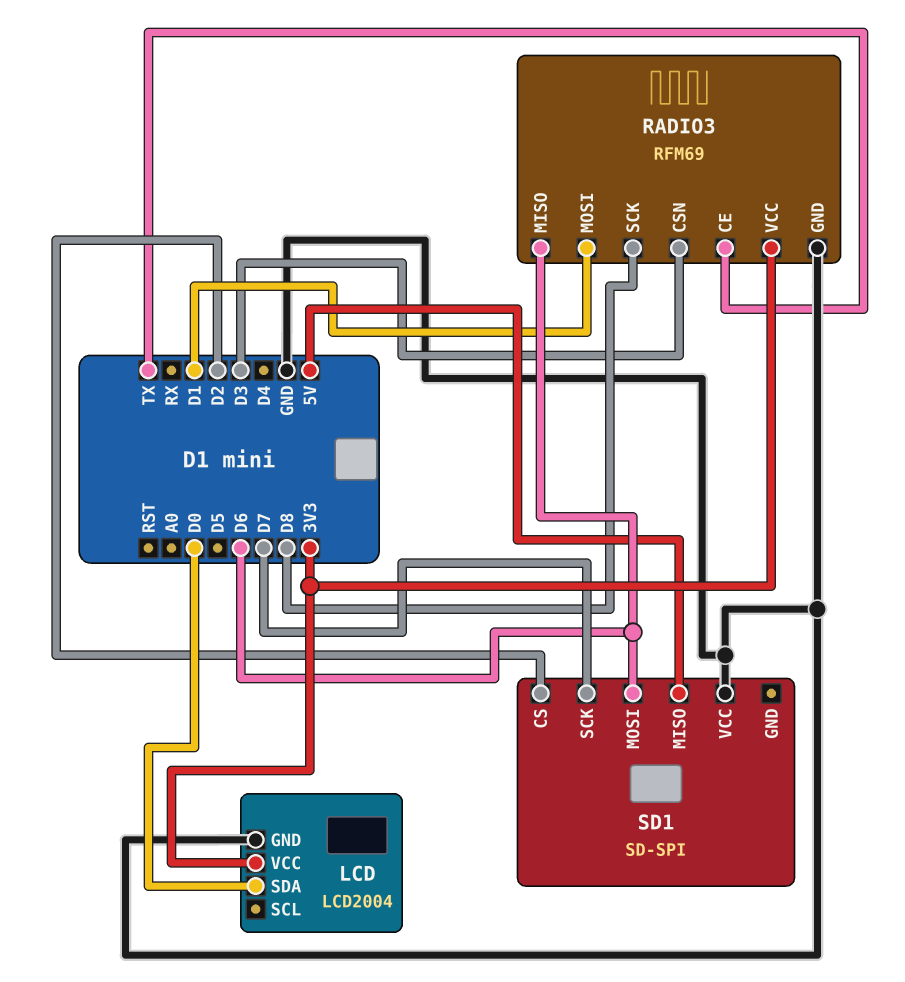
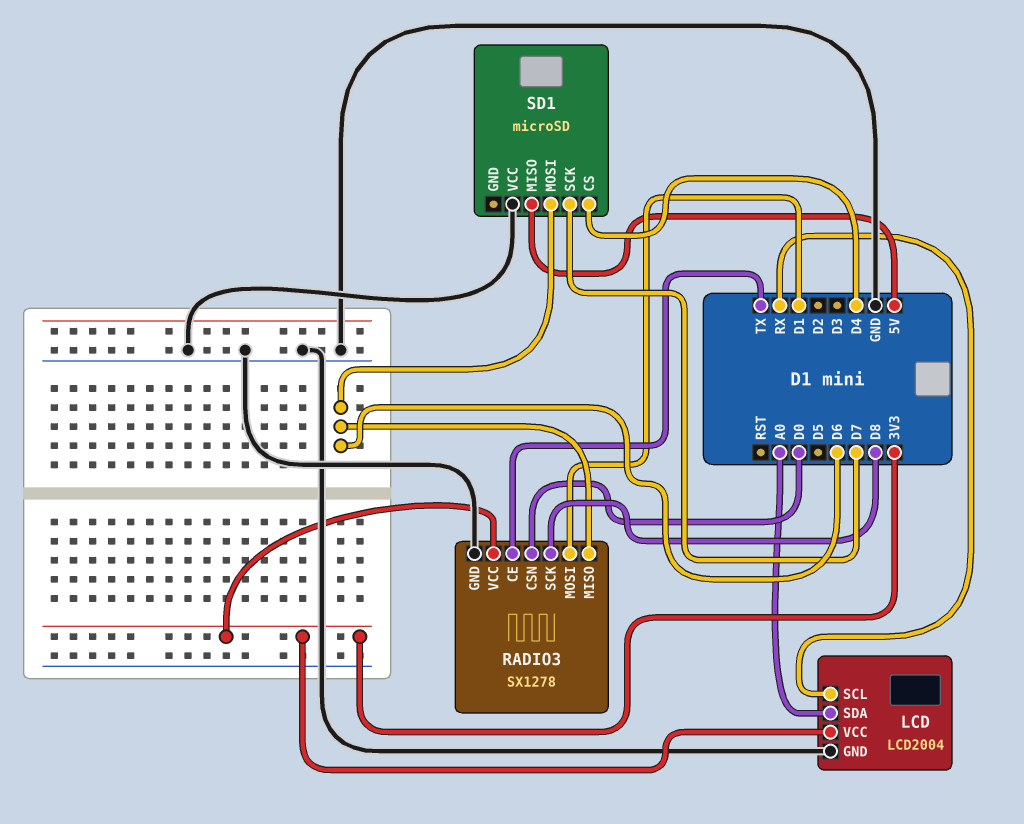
LCD pin SCL: none -> RX
LCD pin SDA: D0 -> A0
RADIO3: RFM69 -> SX1278
RADIO3 pin CSN: D3 -> D0
SD1: SD-SPI -> microSD
SD1 pin CS: D2 -> D4

